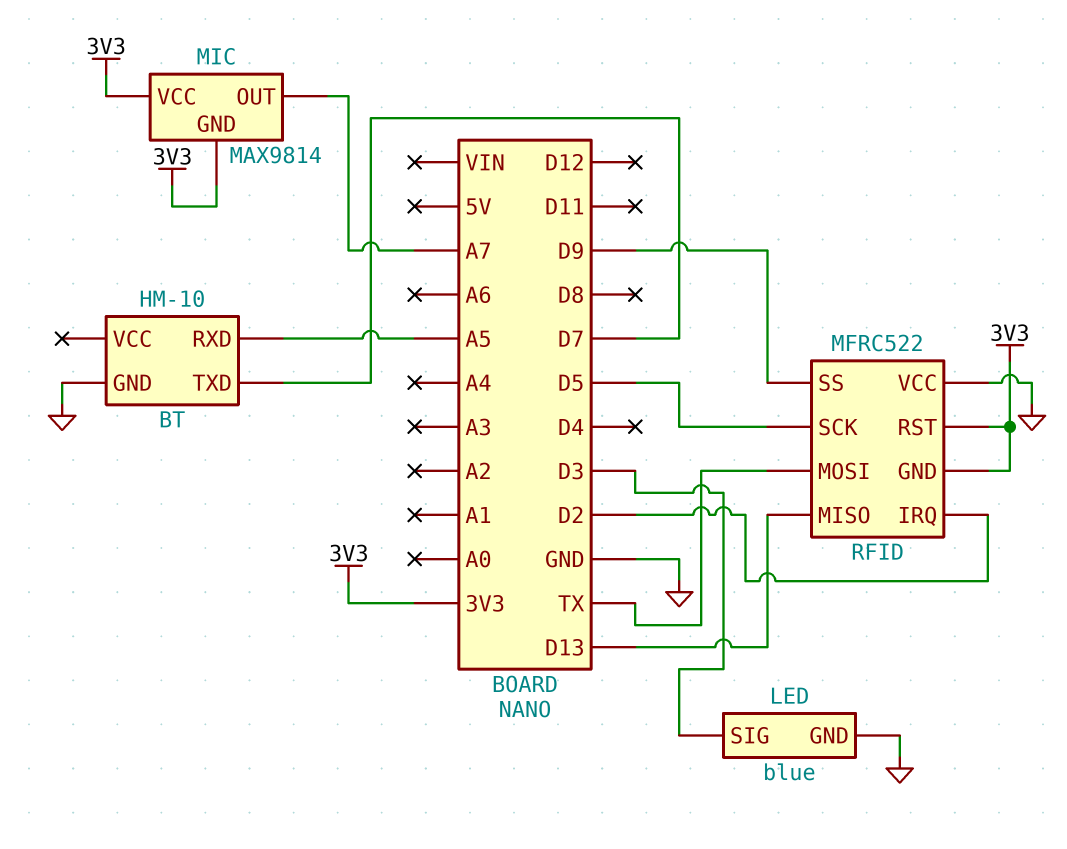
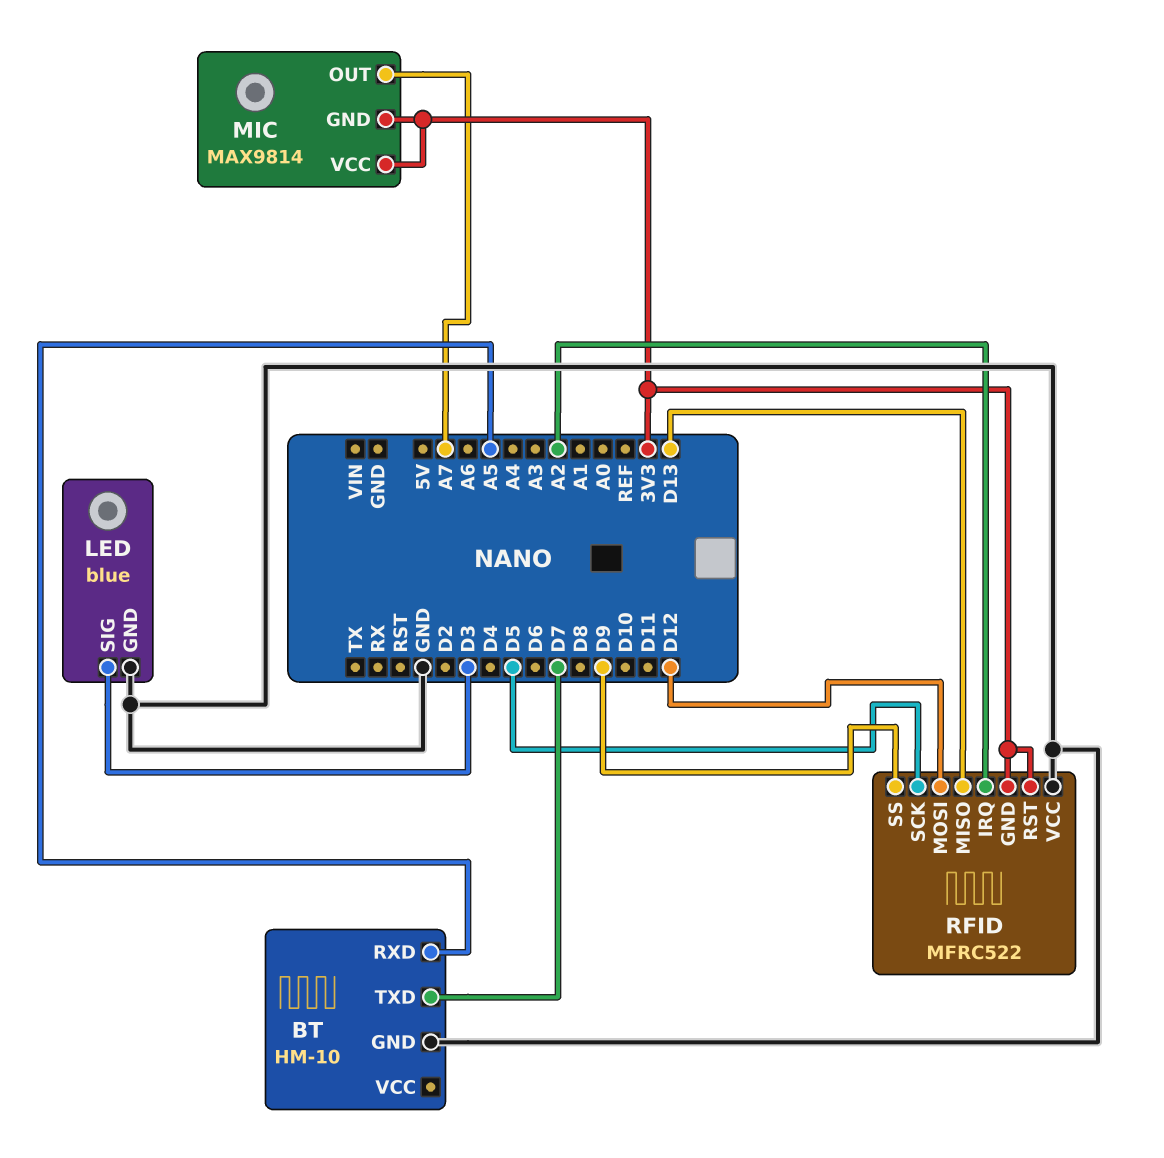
RFID pin IRQ: D2 -> A2
RFID pin MOSI: TX -> D12

